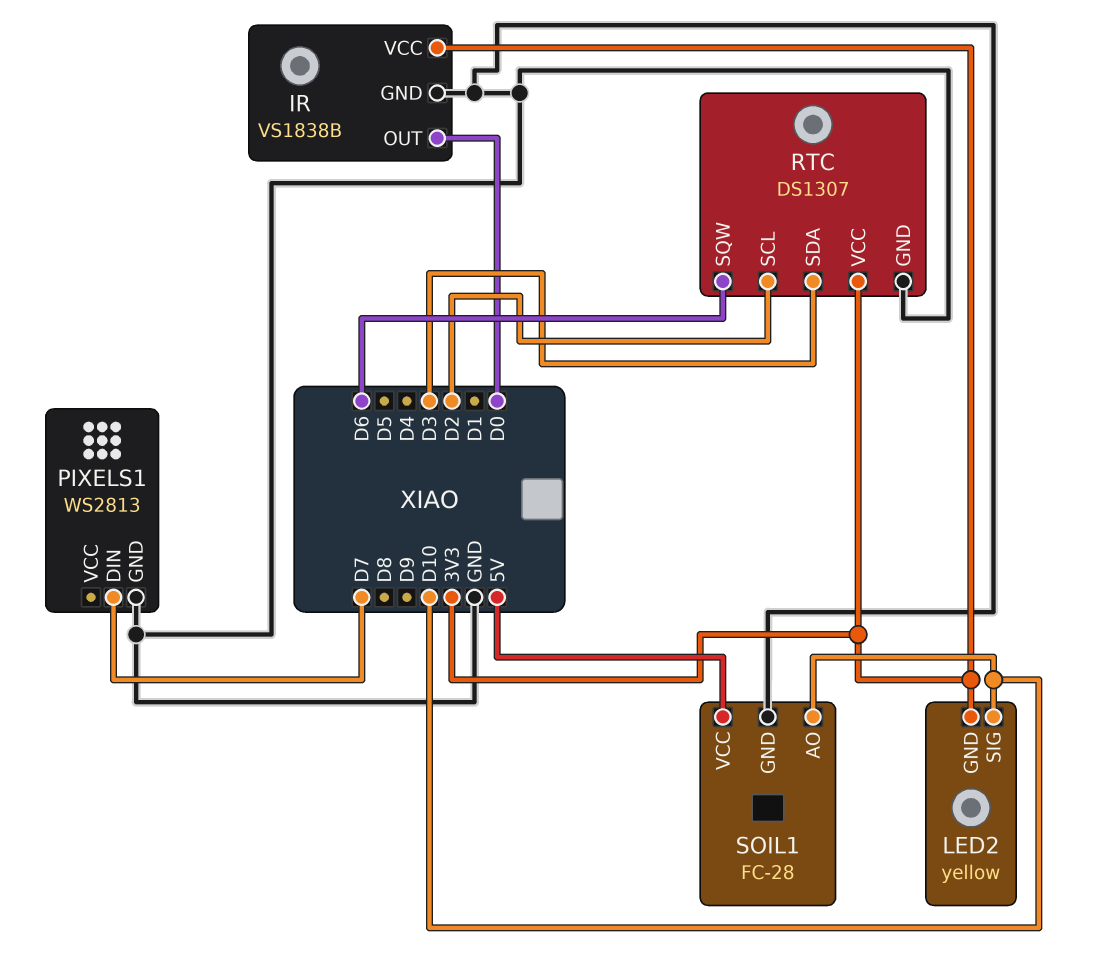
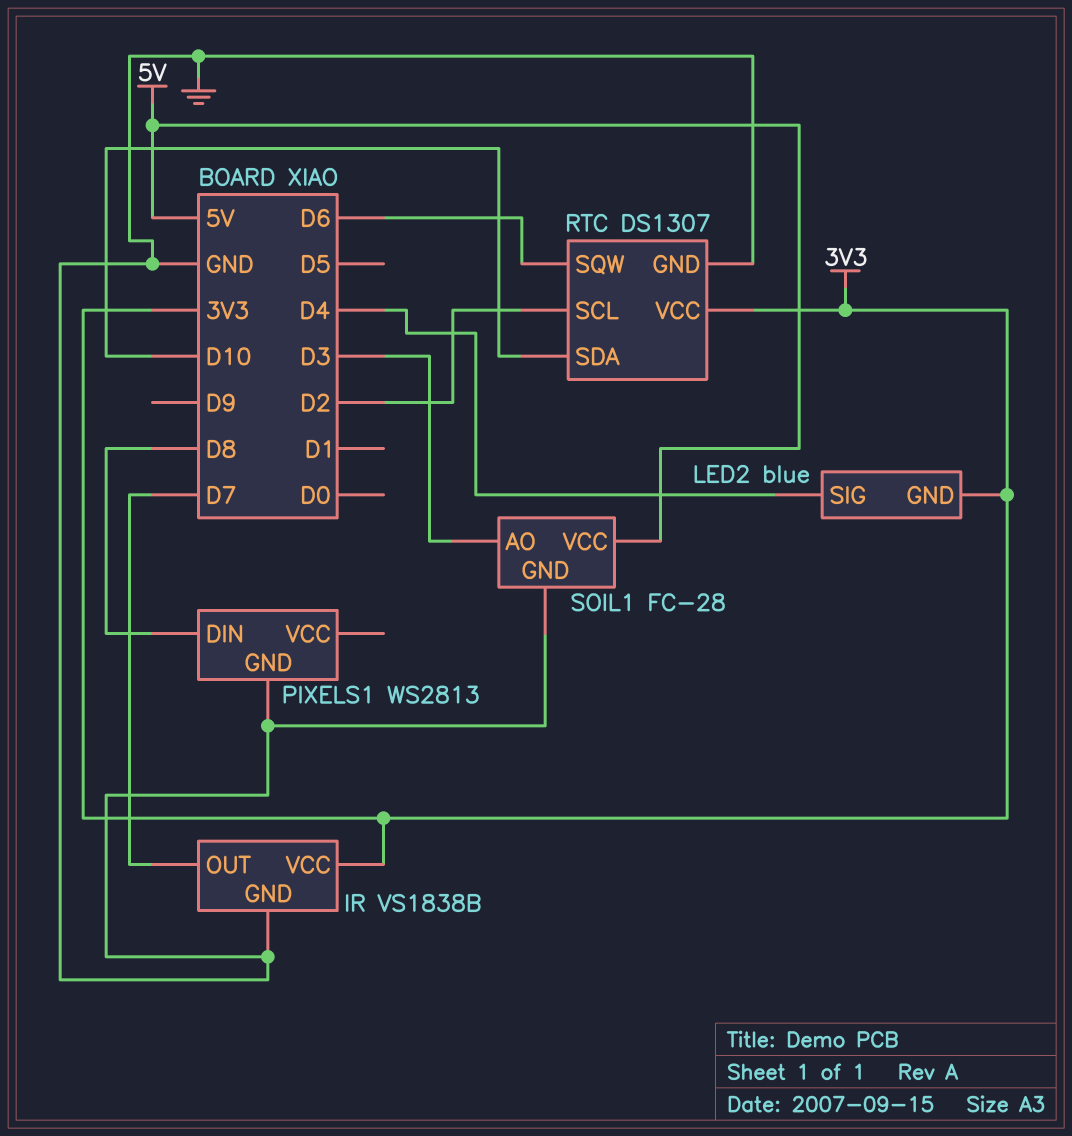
IR pin OUT: D0 -> D7
LED2: yellow -> blue
LED2 pin SIG: D10 -> D4
PIXELS1 pin DIN: D7 -> D8
RTC pin SDA: D3 -> D10
SOIL1 pin AO: D10 -> D3

